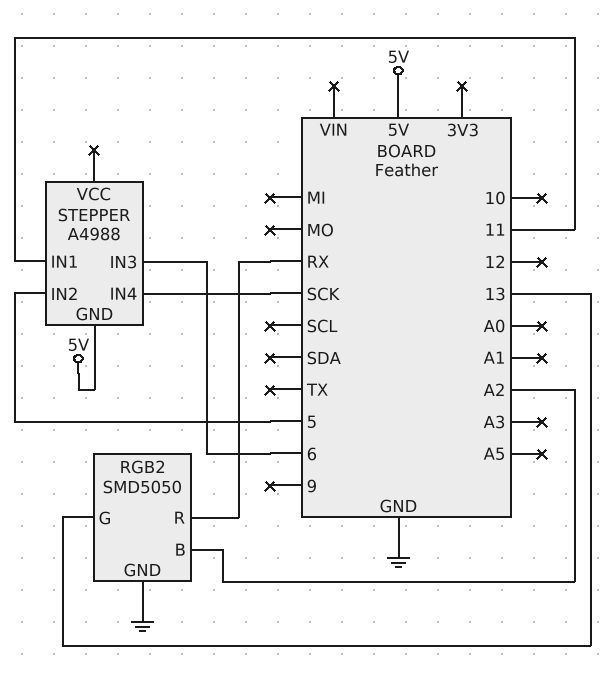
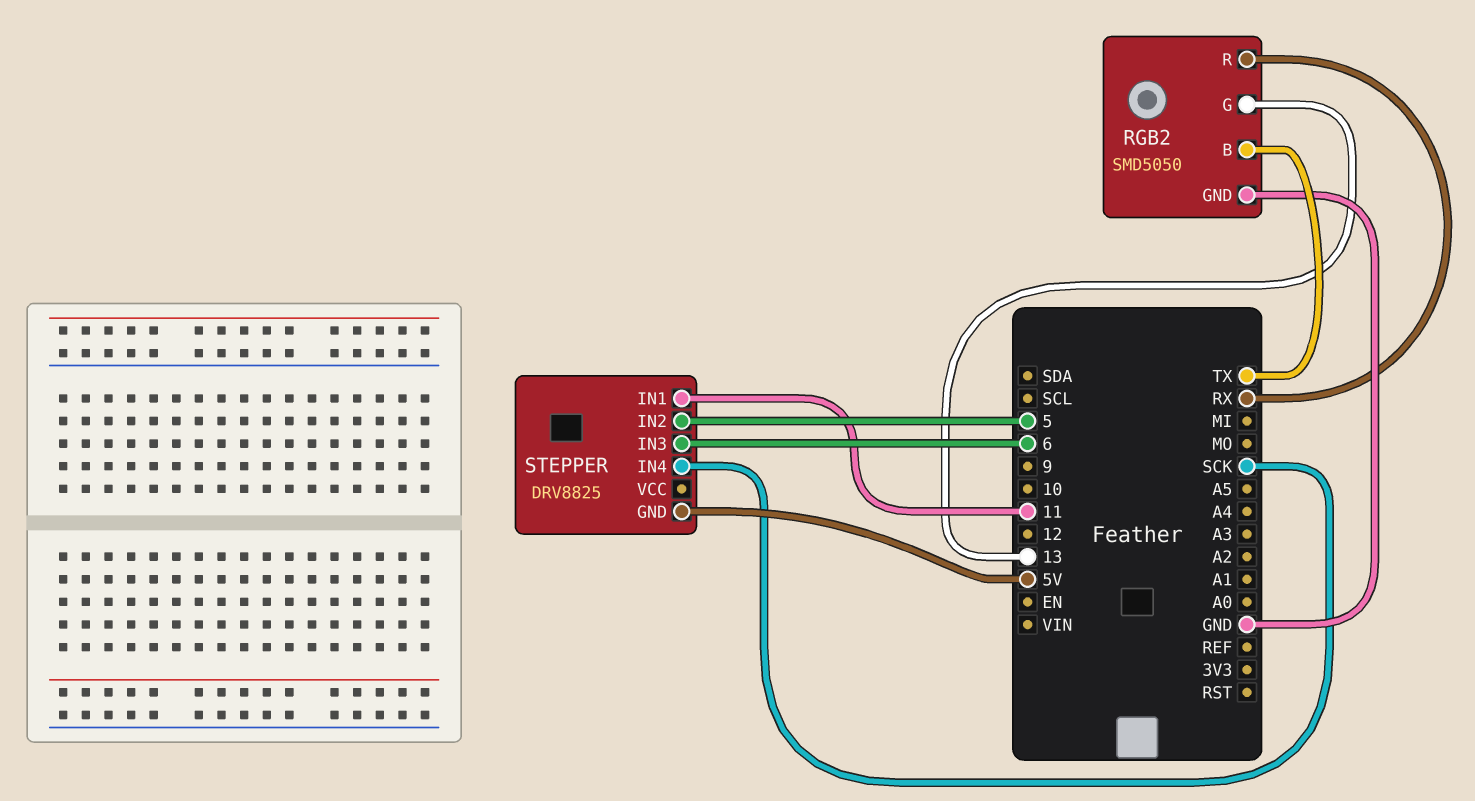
RGB2 pin B: A2 -> TX
STEPPER: A4988 -> DRV8825

